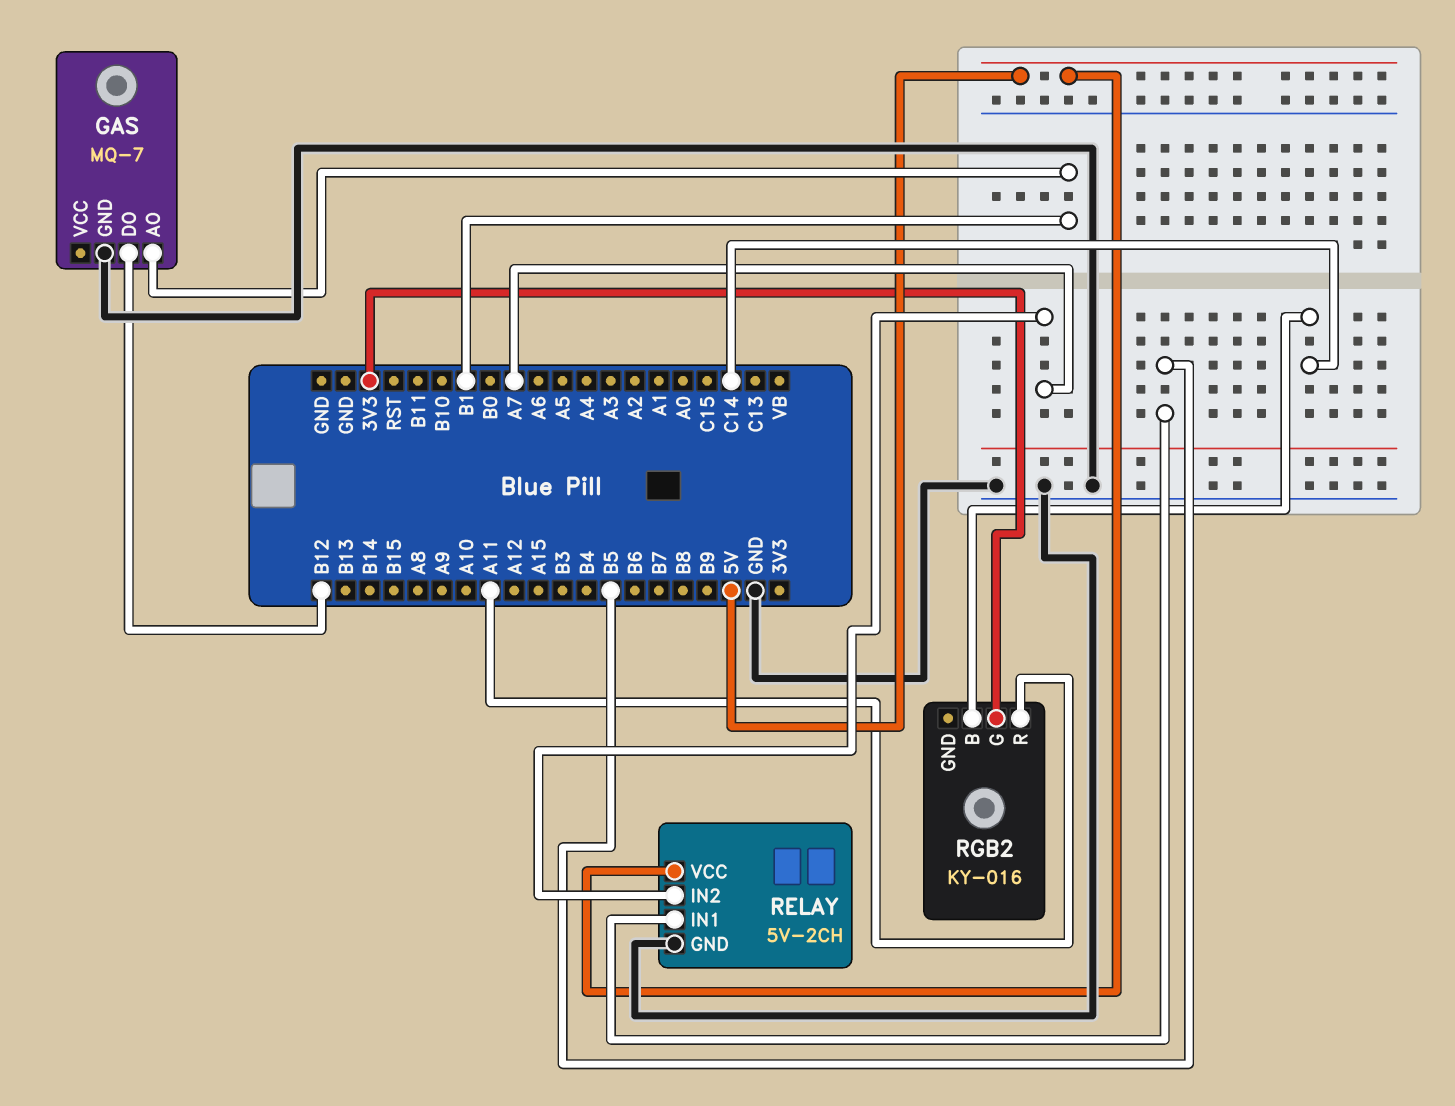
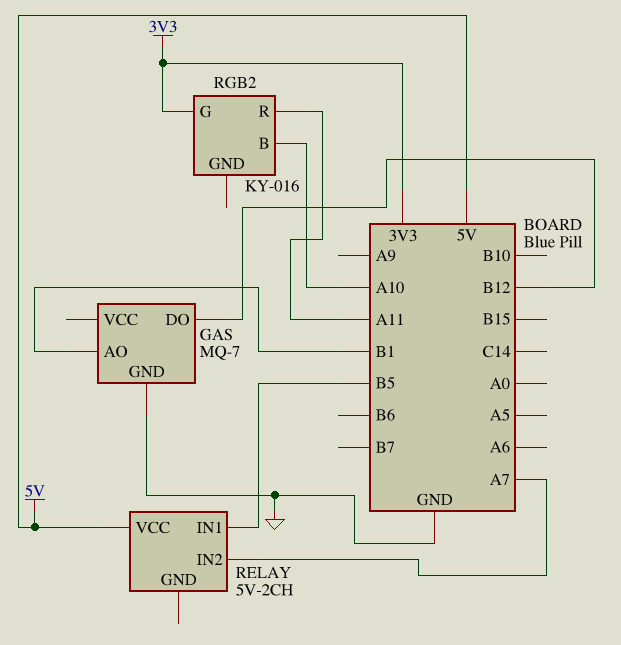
RELAY pin GND: GND -> none
RGB2 pin B: C14 -> A10

